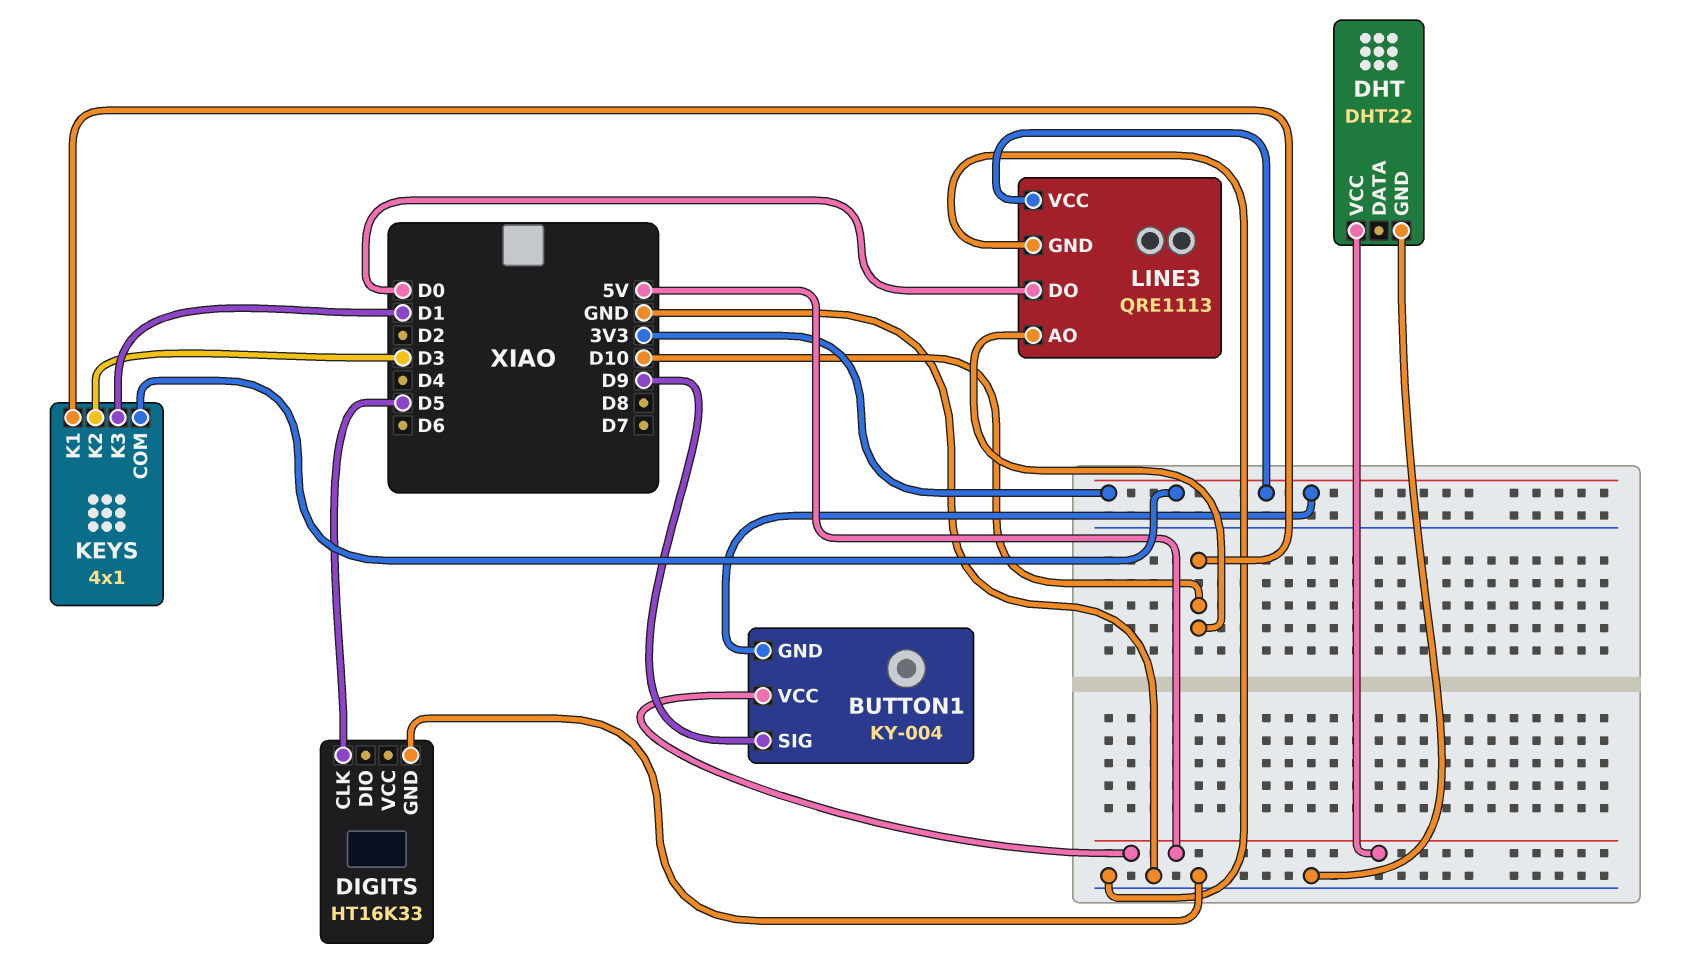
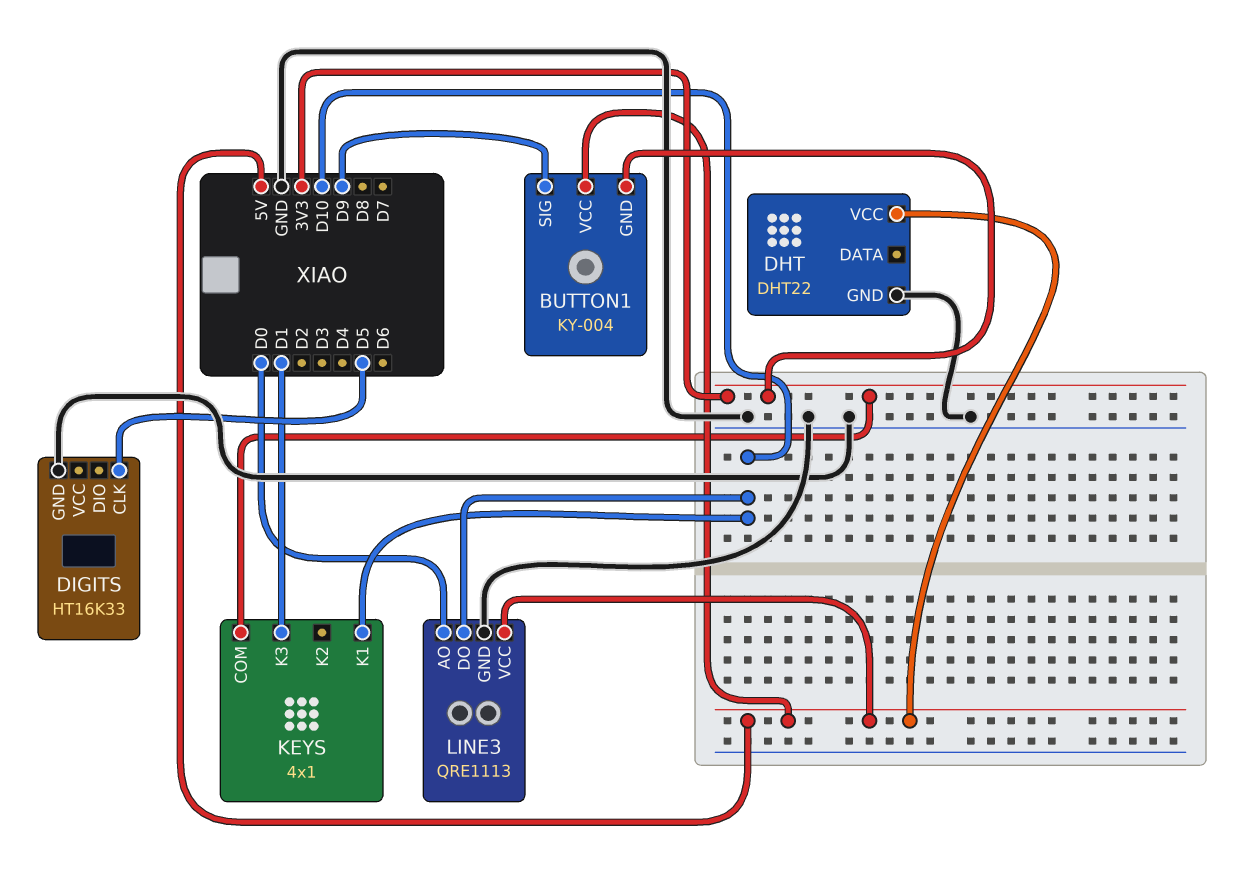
KEYS pin K2: D3 -> none
LINE3 pin AO: D10 -> D0
LINE3 pin DO: D0 -> D10
LINE3 pin VCC: 3V3 -> 5V

